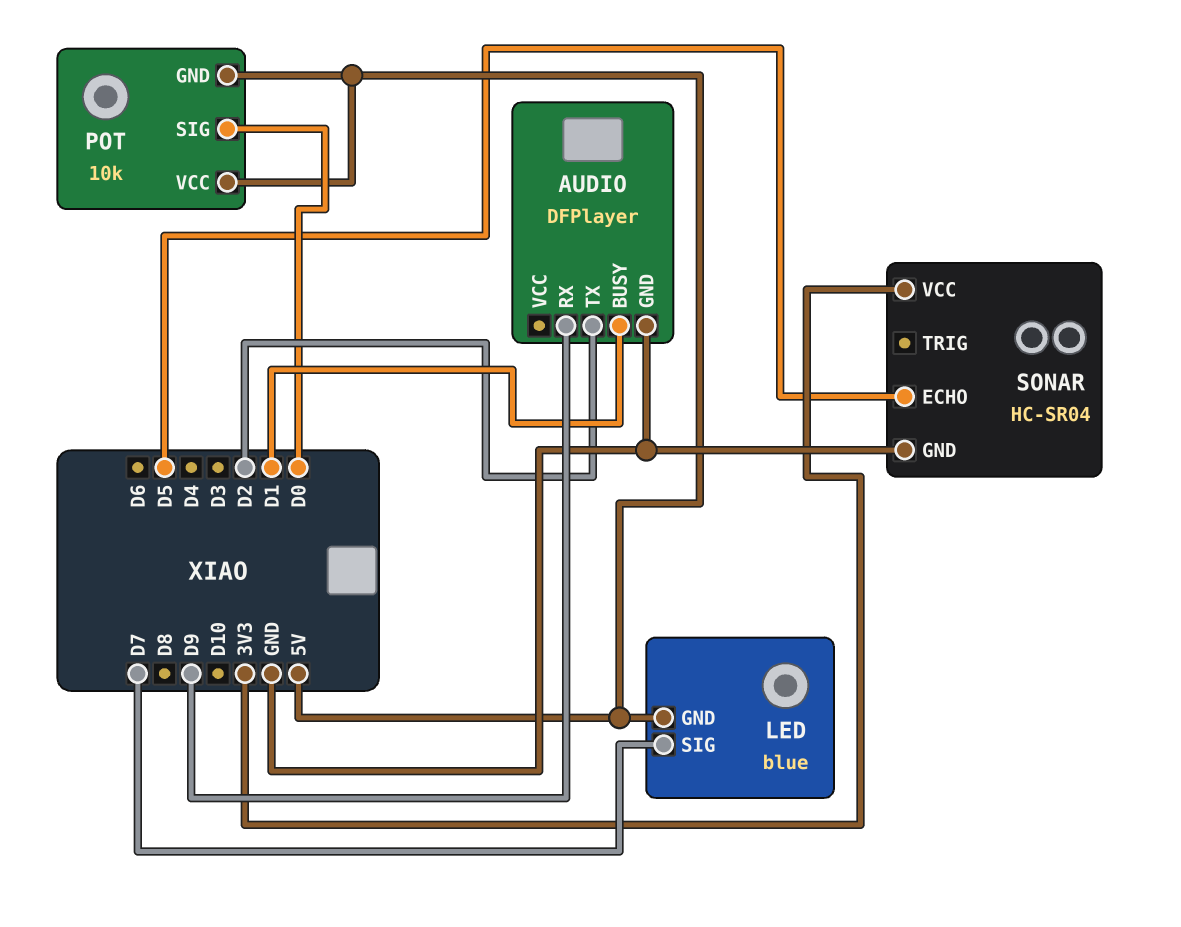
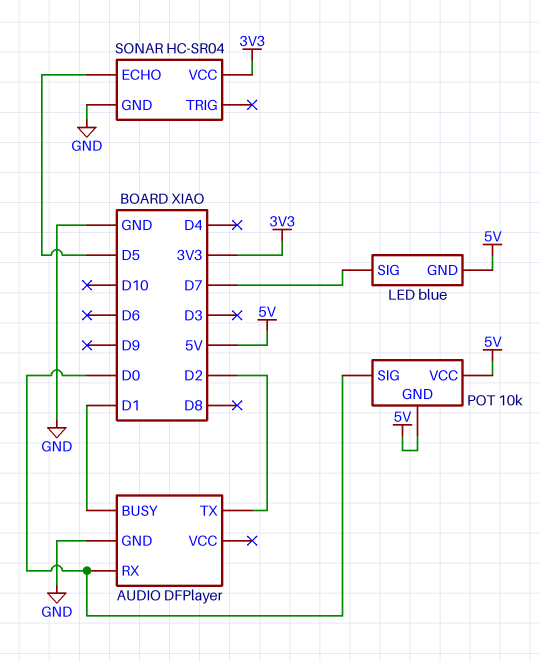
AUDIO pin RX: D9 -> D0

